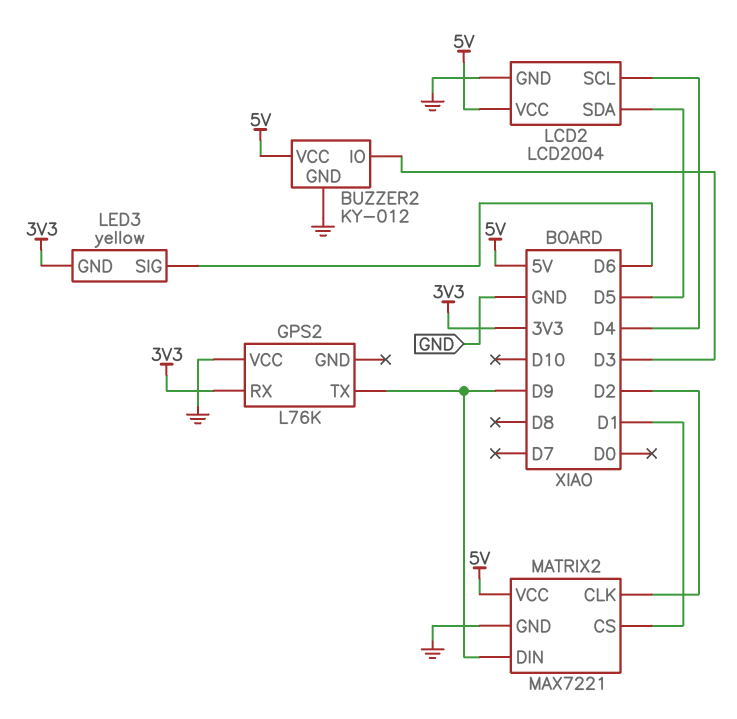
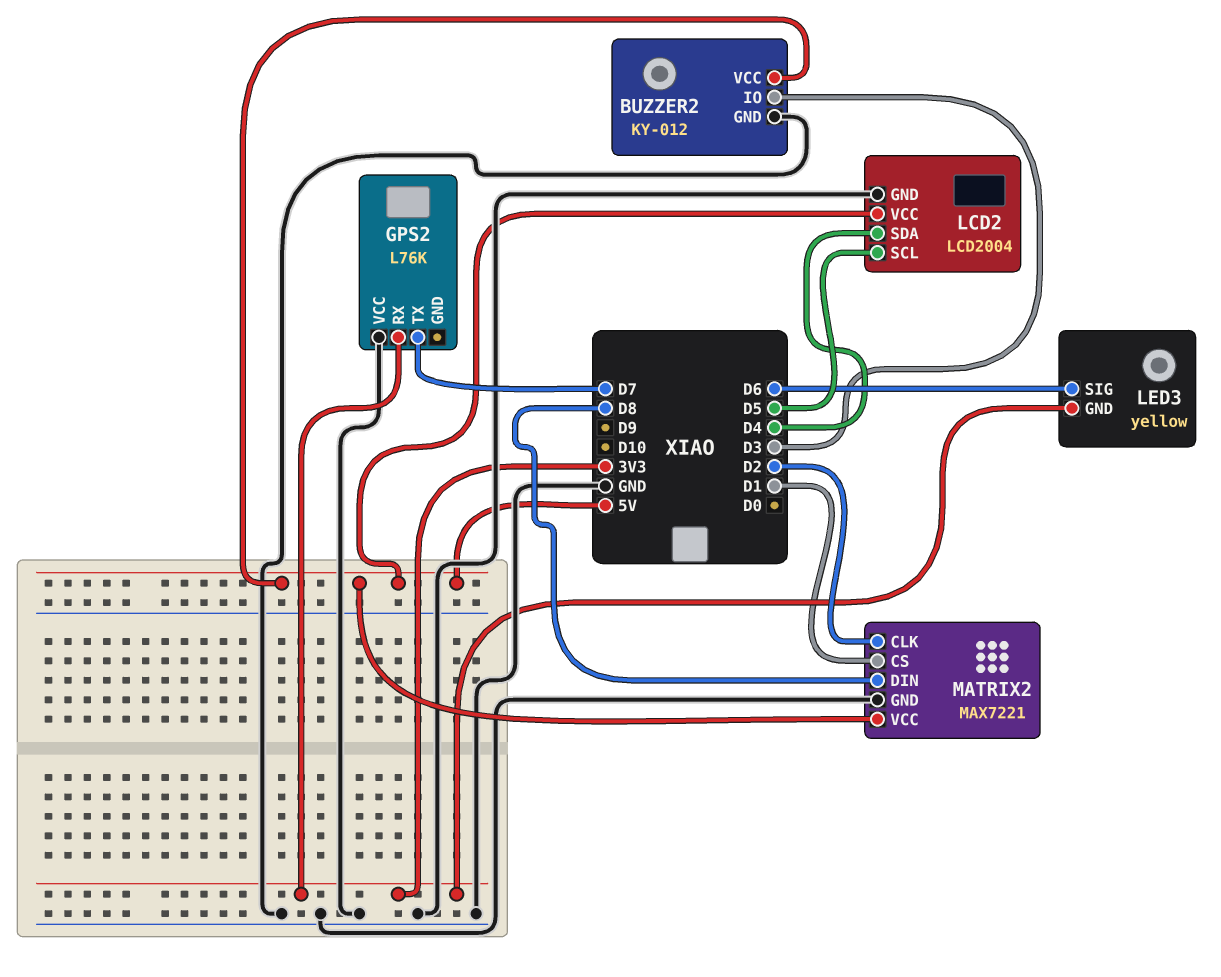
GPS2 pin TX: D9 -> D7
LCD2 pin SCL: D4 -> D5
LCD2 pin SDA: D5 -> D4
MATRIX2 pin DIN: D9 -> D8

